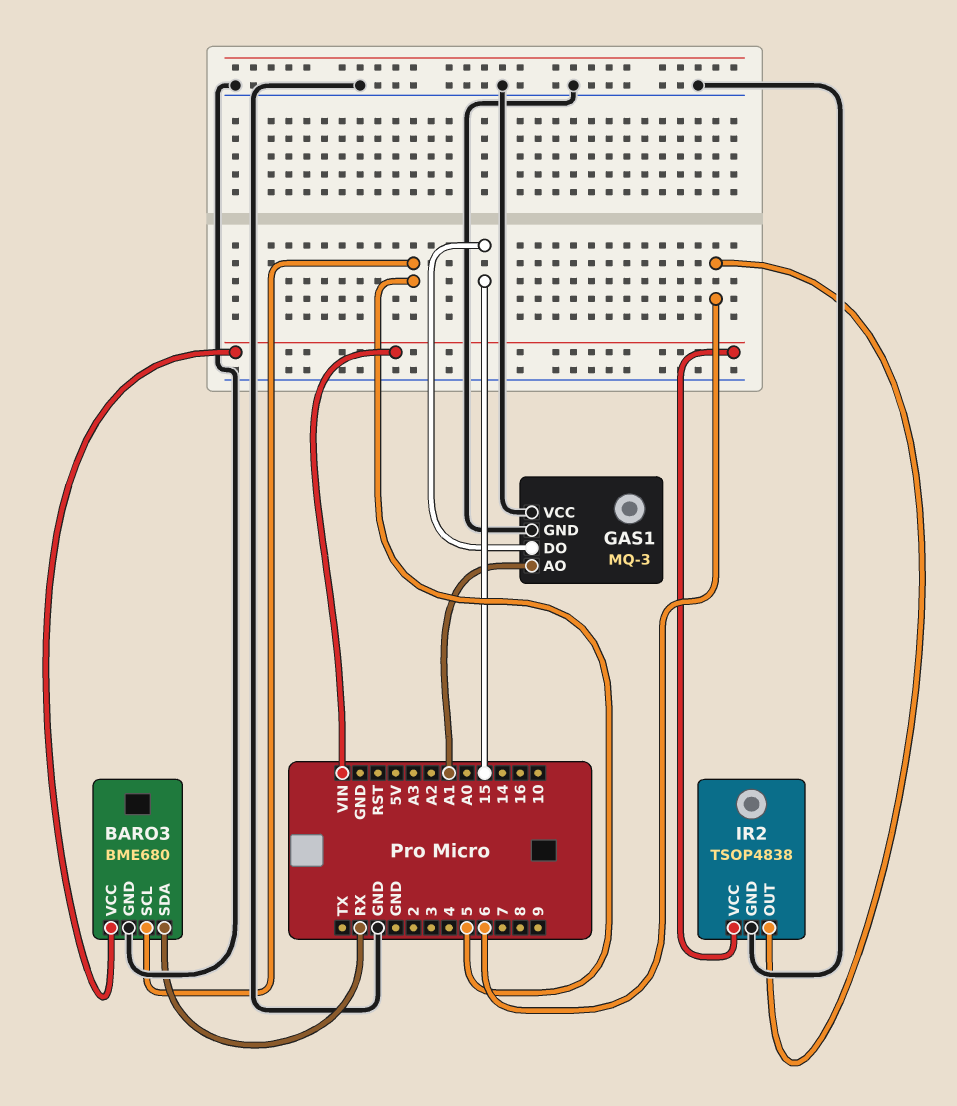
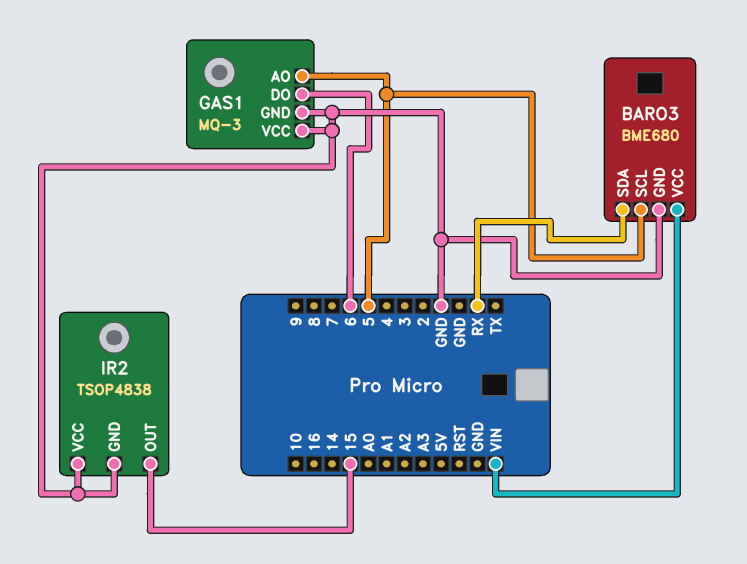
GAS1 pin AO: A1 -> 5
GAS1 pin DO: 15 -> 6
IR2 pin OUT: 6 -> 15
IR2 pin VCC: VIN -> GND

